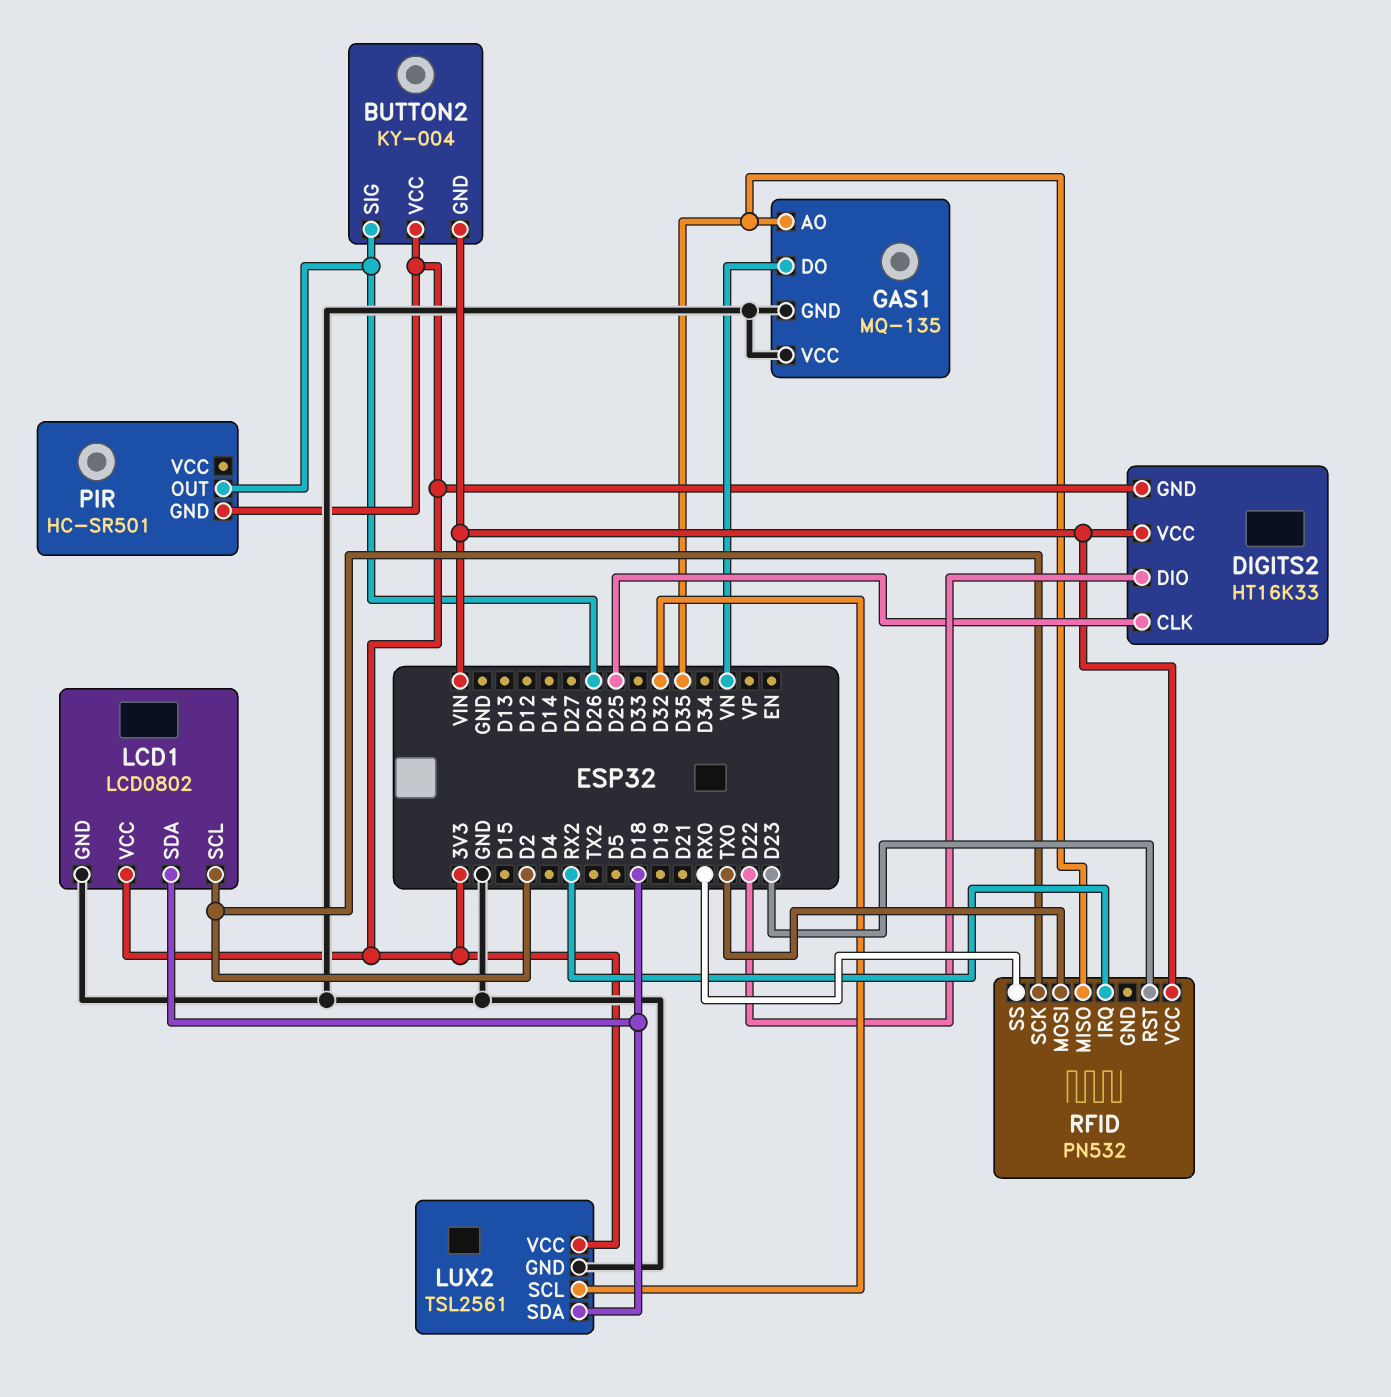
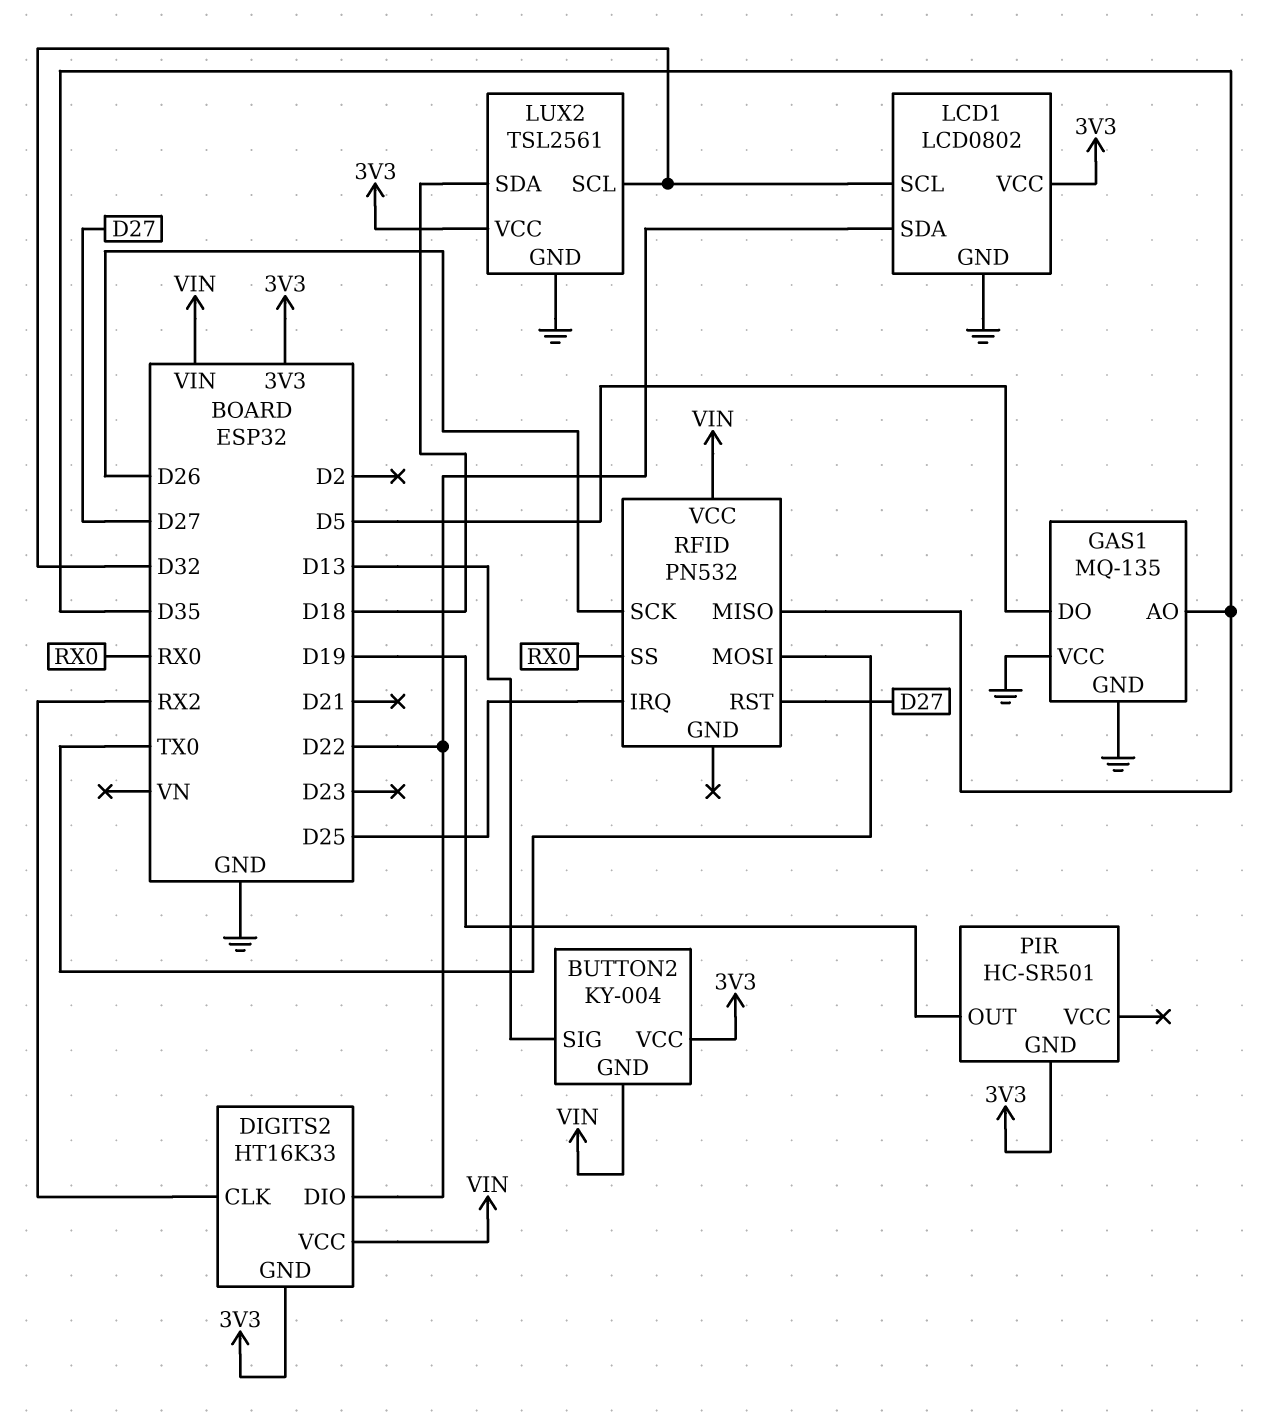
BUTTON2 pin SIG: D26 -> D13
DIGITS2 pin CLK: D25 -> RX2
GAS1 pin DO: VN -> D5
LCD1 pin SCL: D2 -> D32
LCD1 pin SDA: D18 -> D22
PIR pin OUT: D26 -> D19
RFID pin IRQ: RX2 -> D25
RFID pin RST: D23 -> D27
RFID pin SCK: D2 -> D26

